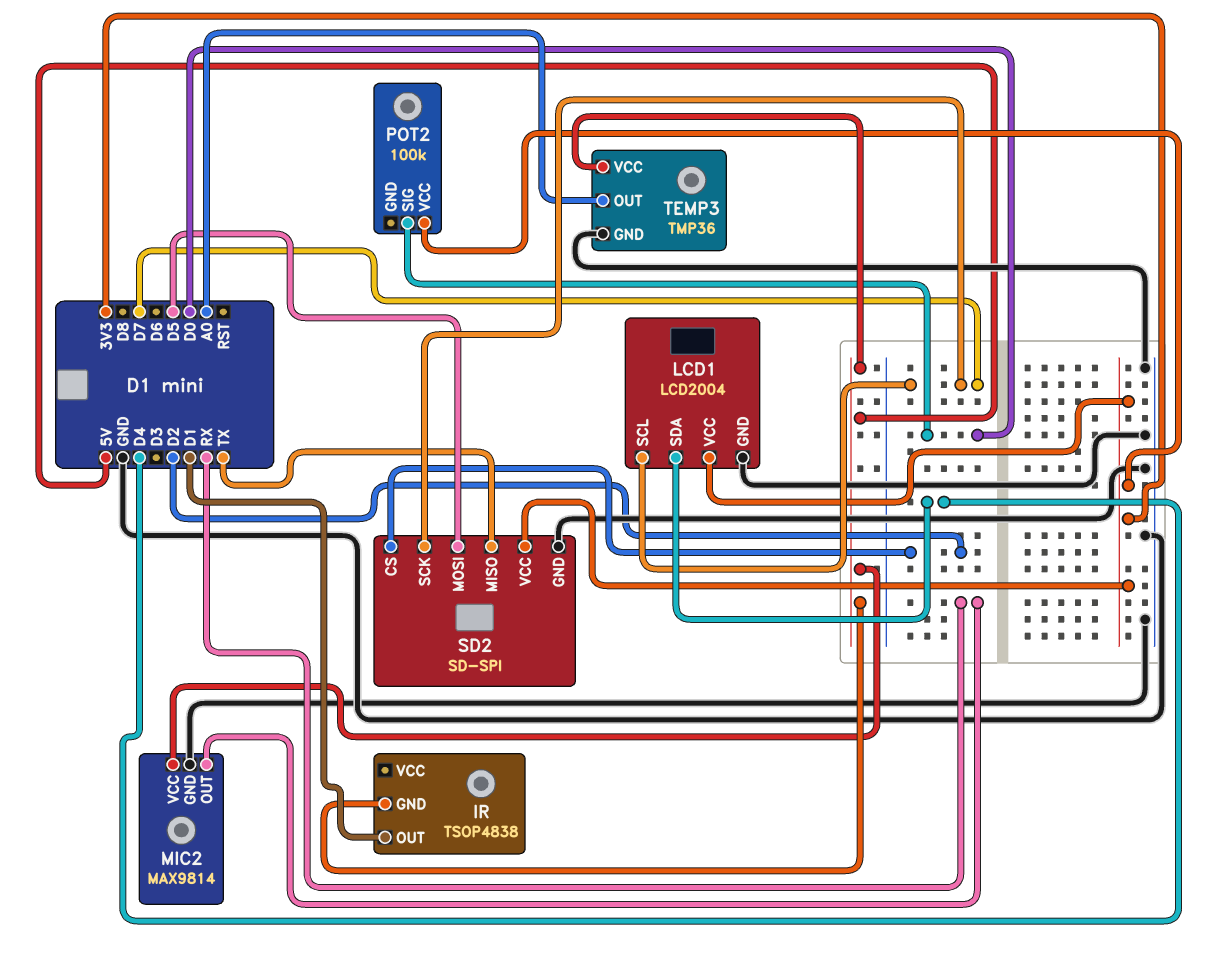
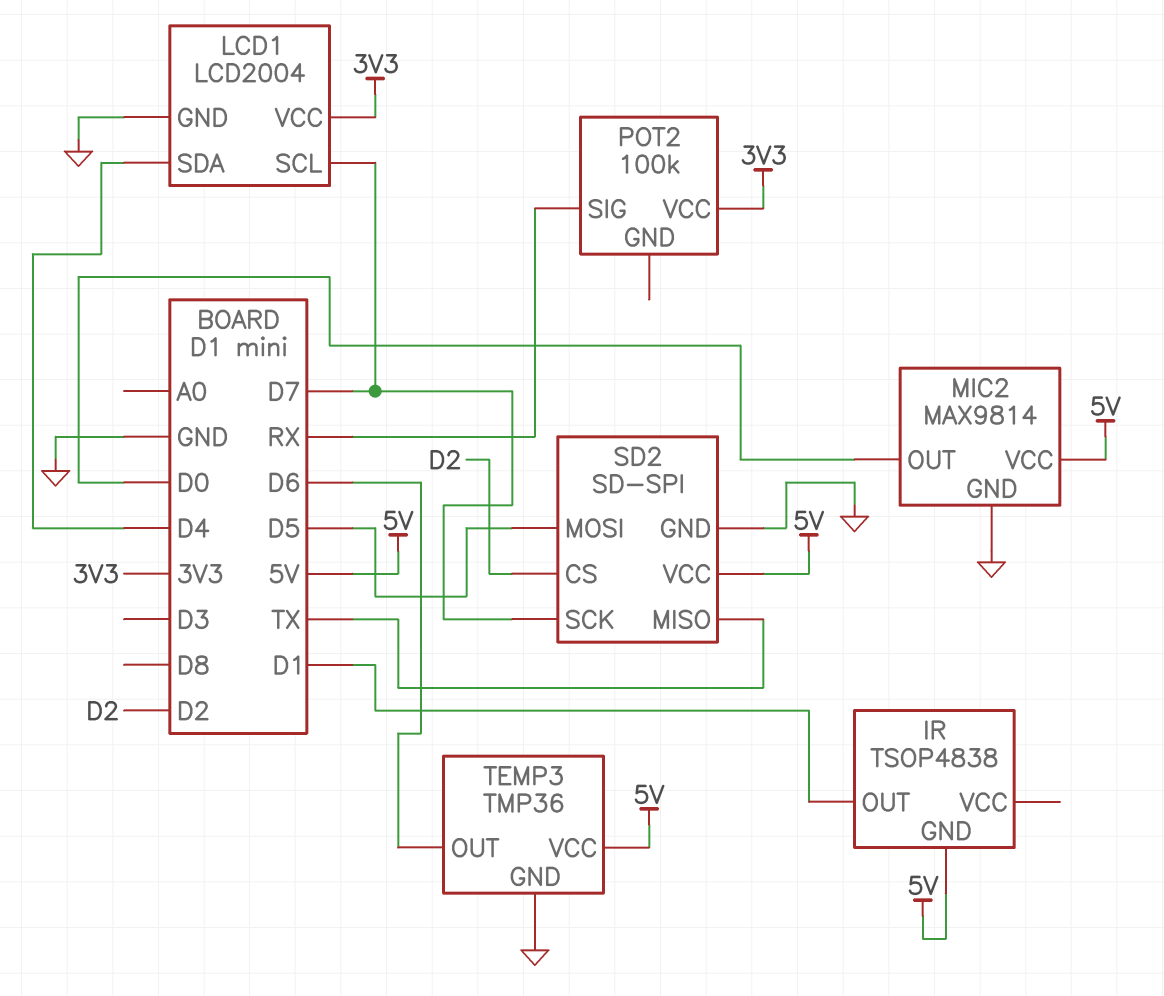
MIC2 pin OUT: RX -> D0
POT2 pin SIG: D0 -> RX
SD2 pin VCC: 3V3 -> 5V
TEMP3 pin OUT: A0 -> D6

